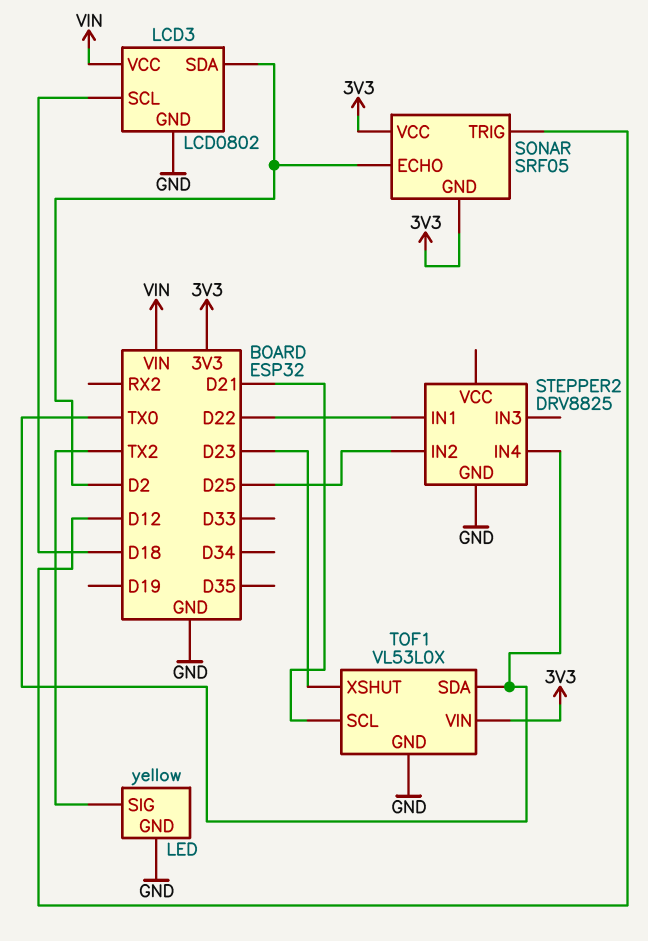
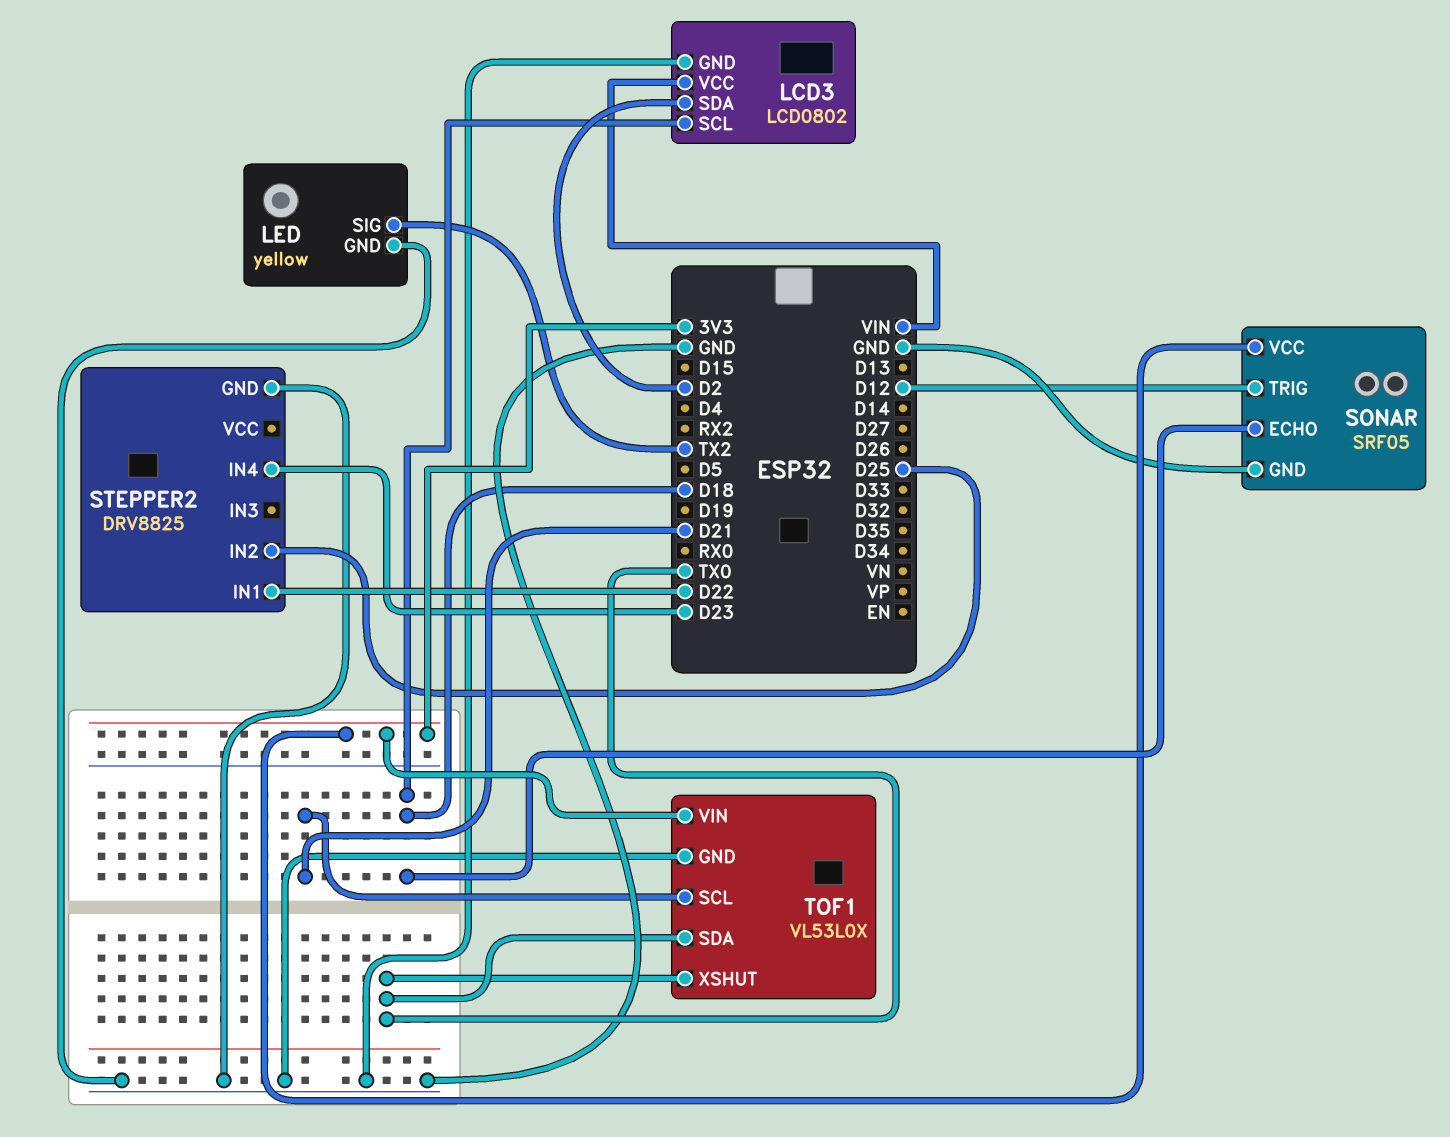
SONAR pin ECHO: D2 -> D18
SONAR pin GND: 3V3 -> GND
STEPPER2 pin IN4: TX0 -> D23
TOF1 pin XSHUT: D23 -> TX0

